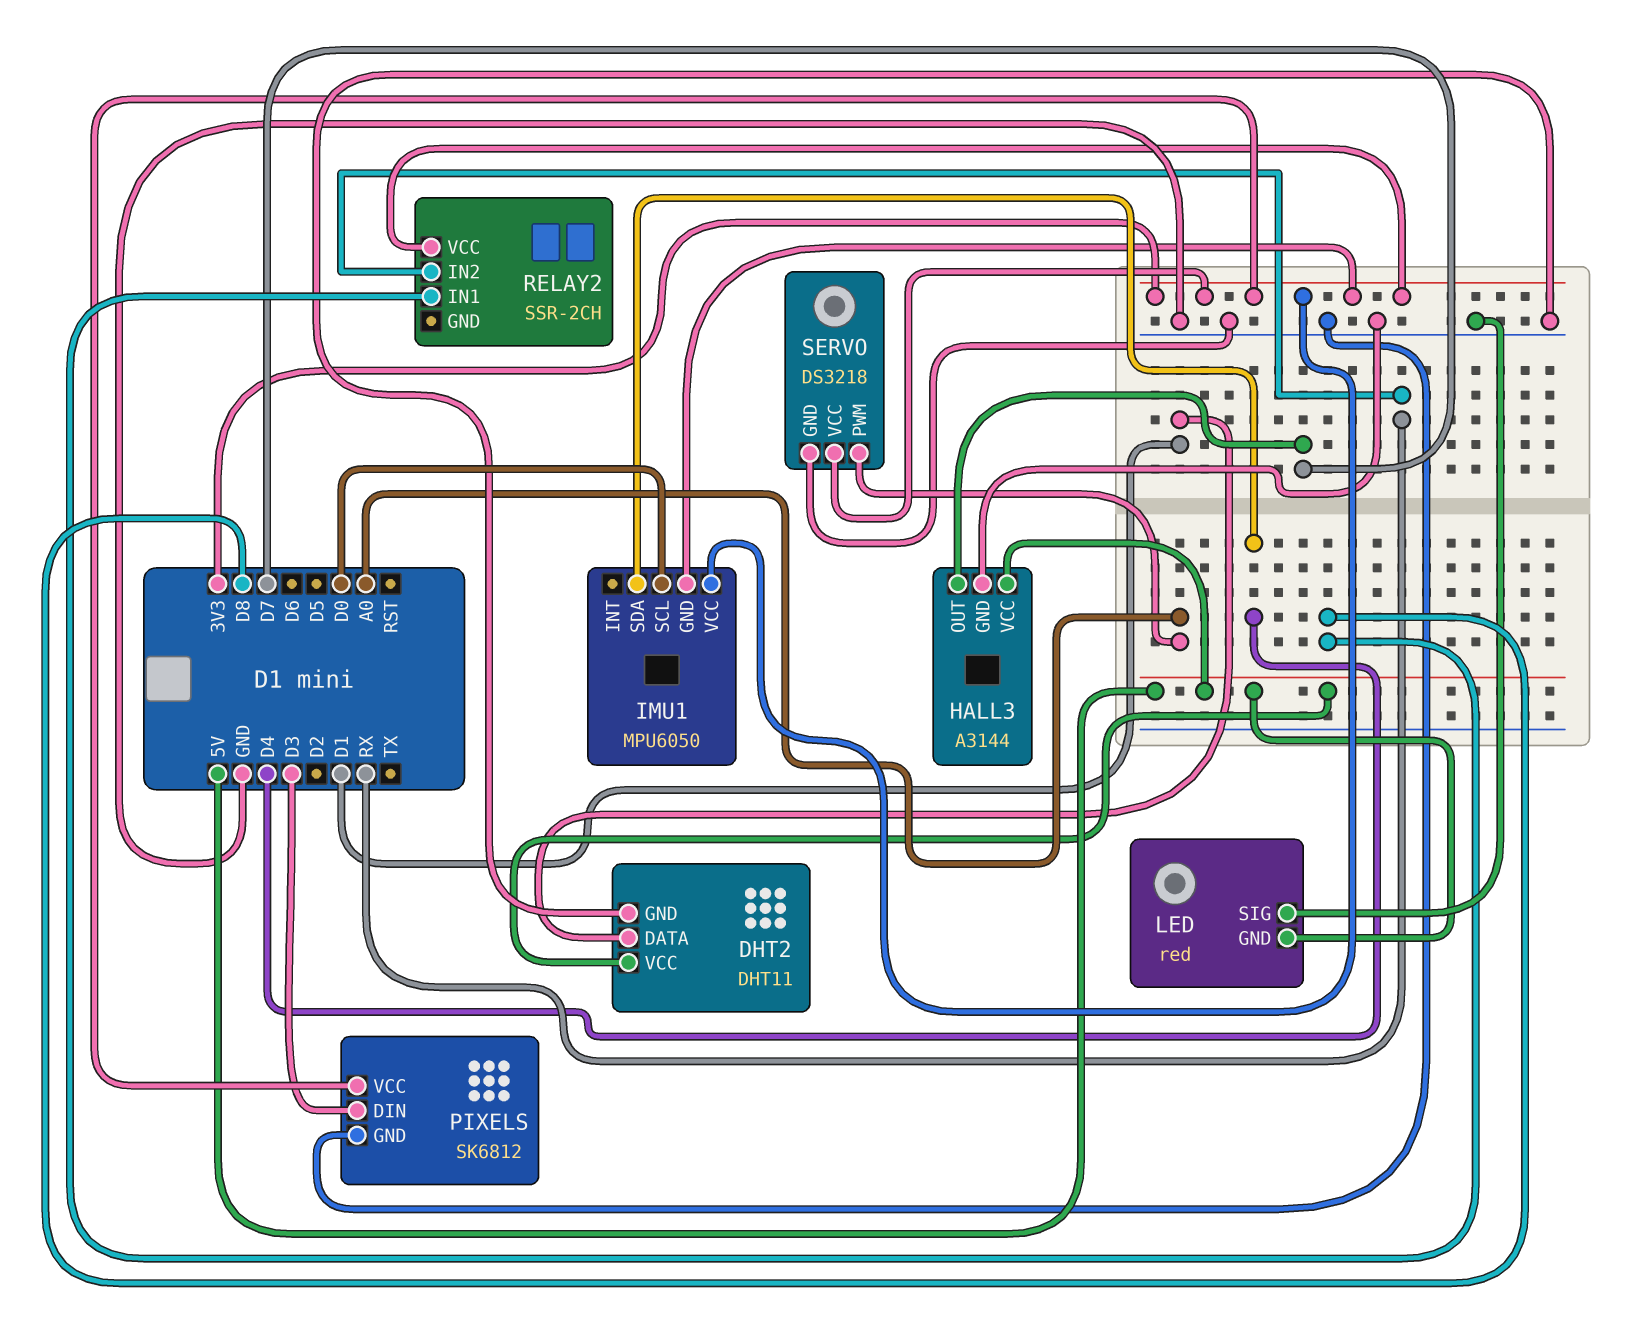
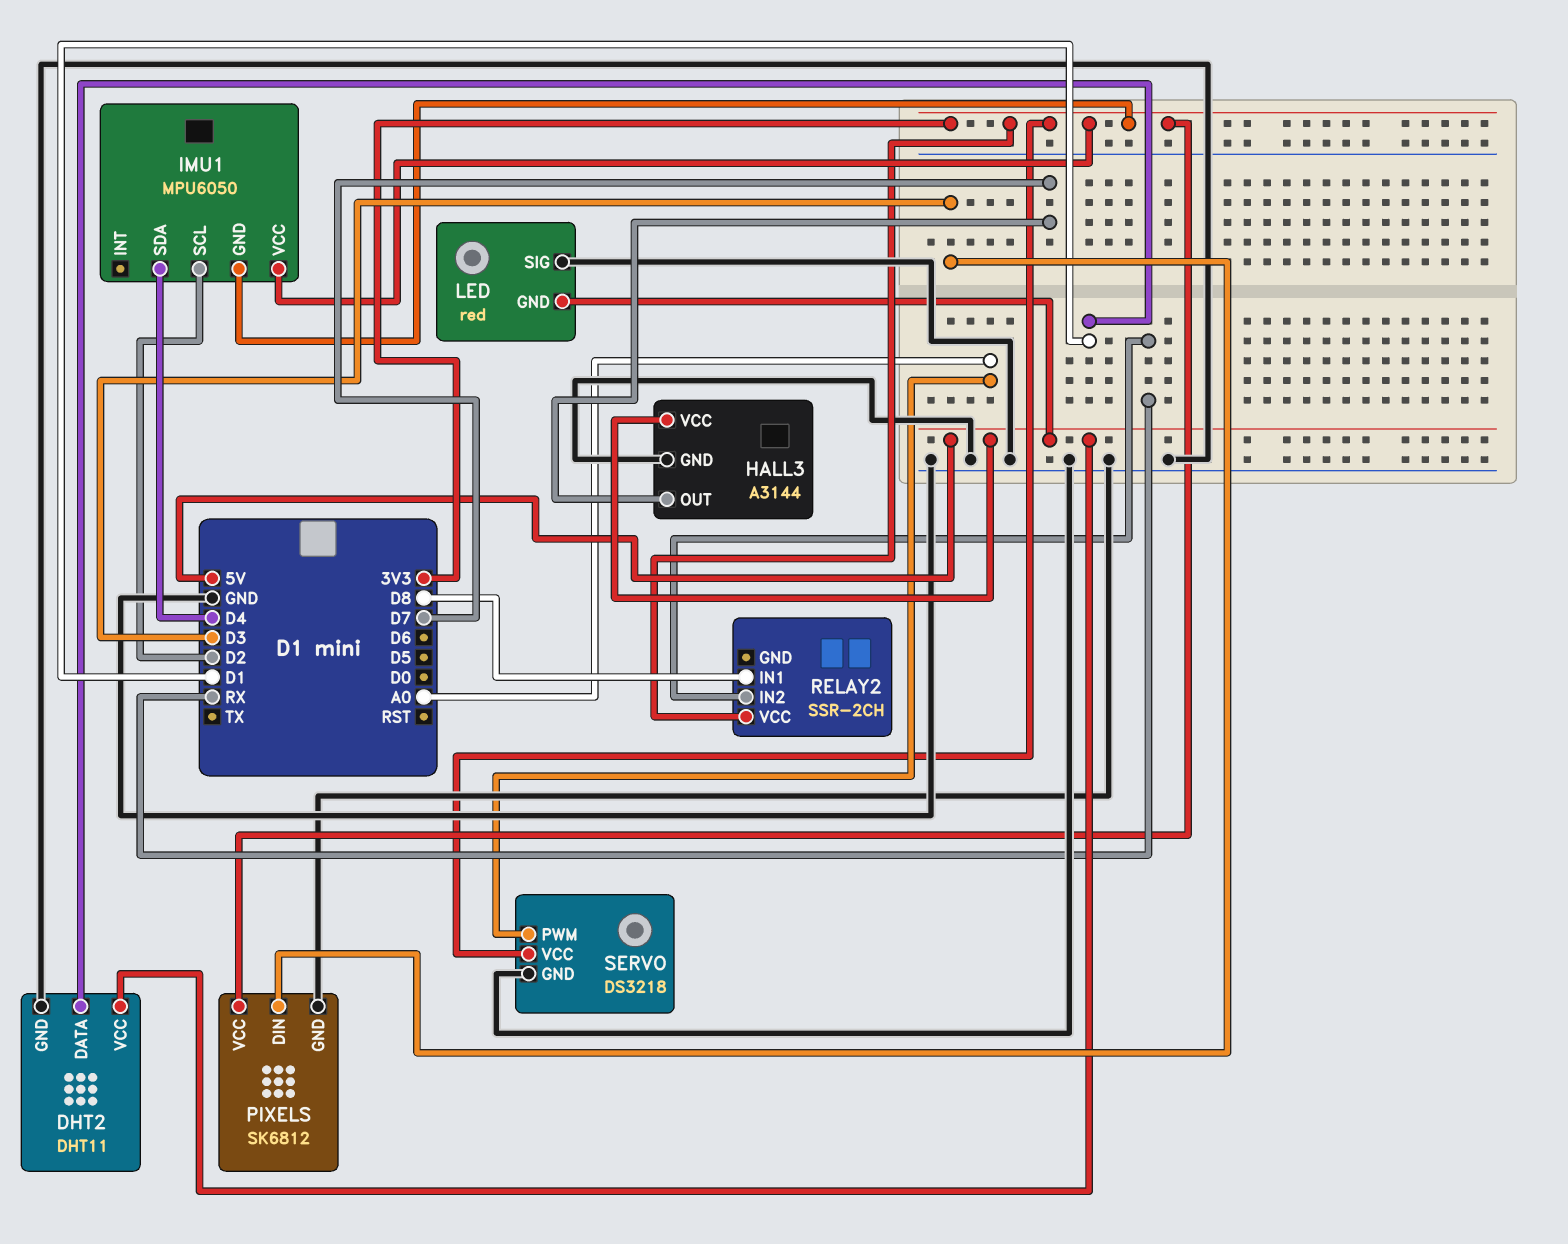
IMU1 pin SCL: D0 -> D2

